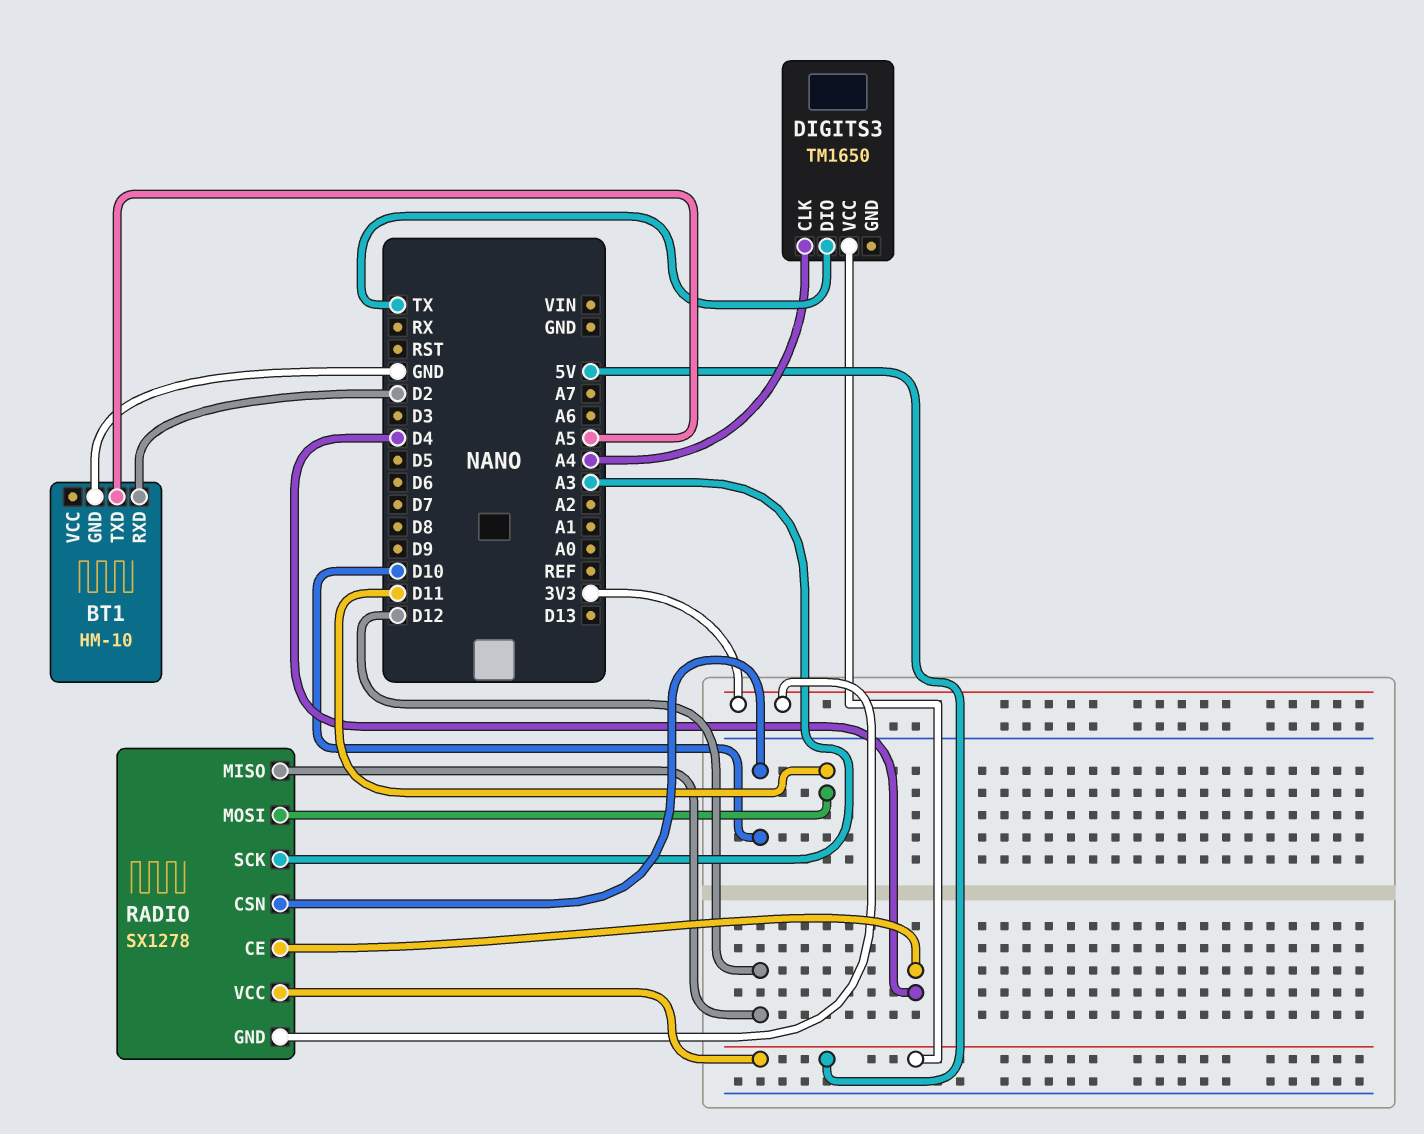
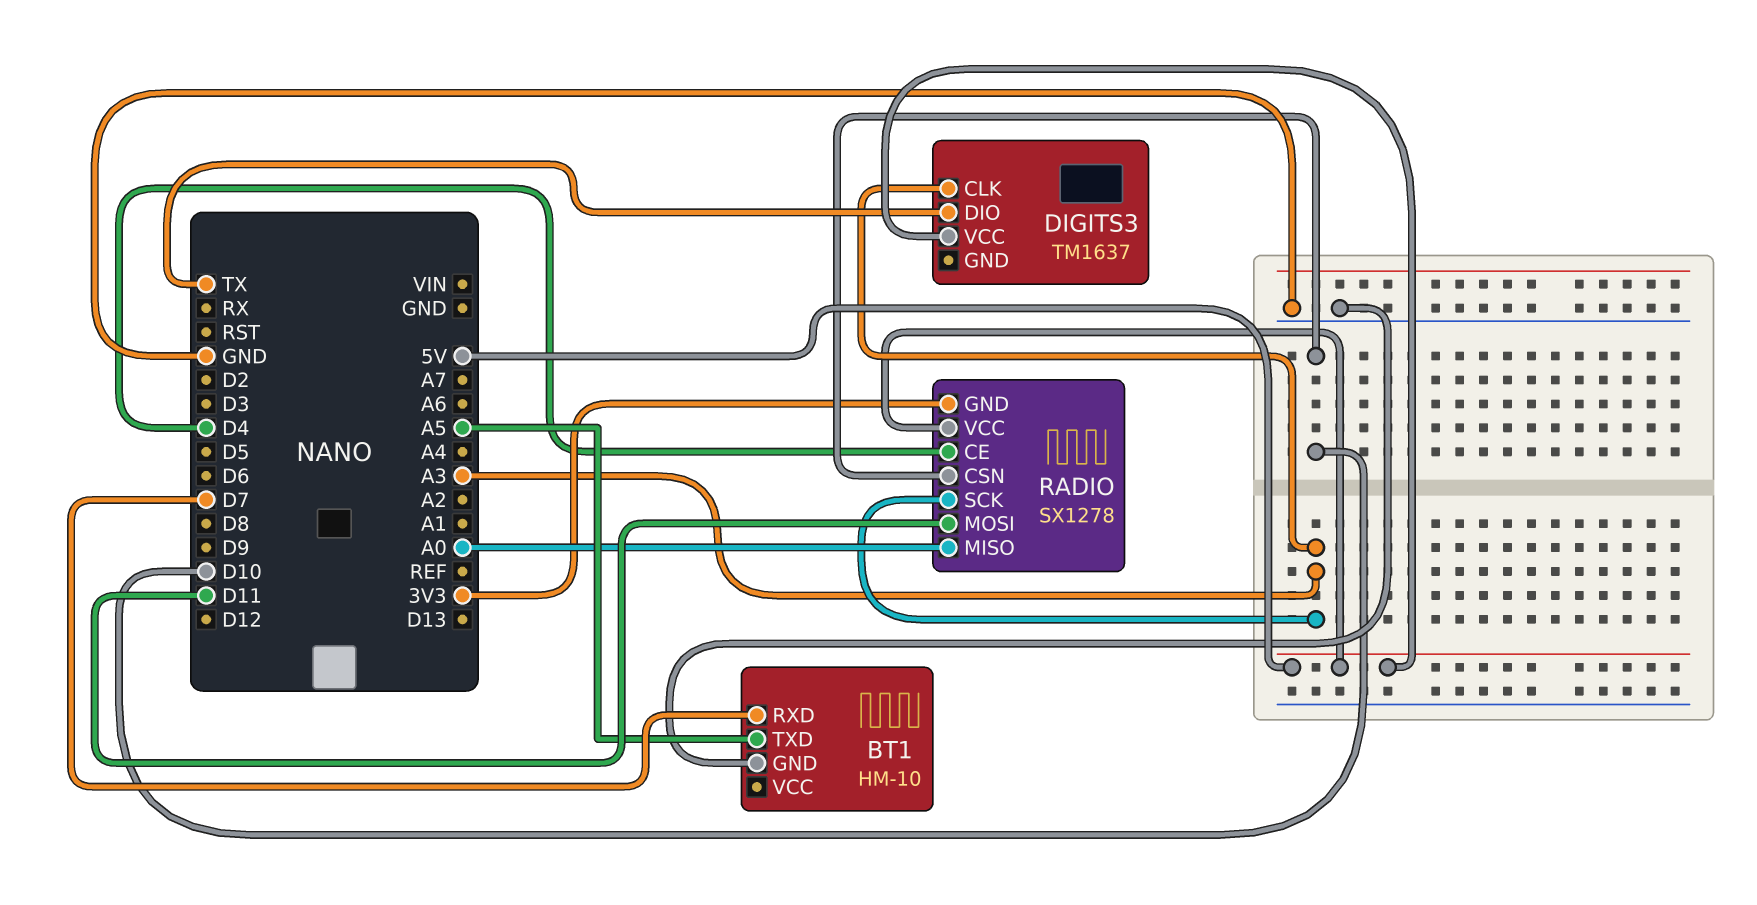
BT1 pin RXD: D2 -> D7
DIGITS3: TM1650 -> TM1637
DIGITS3 pin CLK: A4 -> A3
RADIO pin MISO: D12 -> A0

